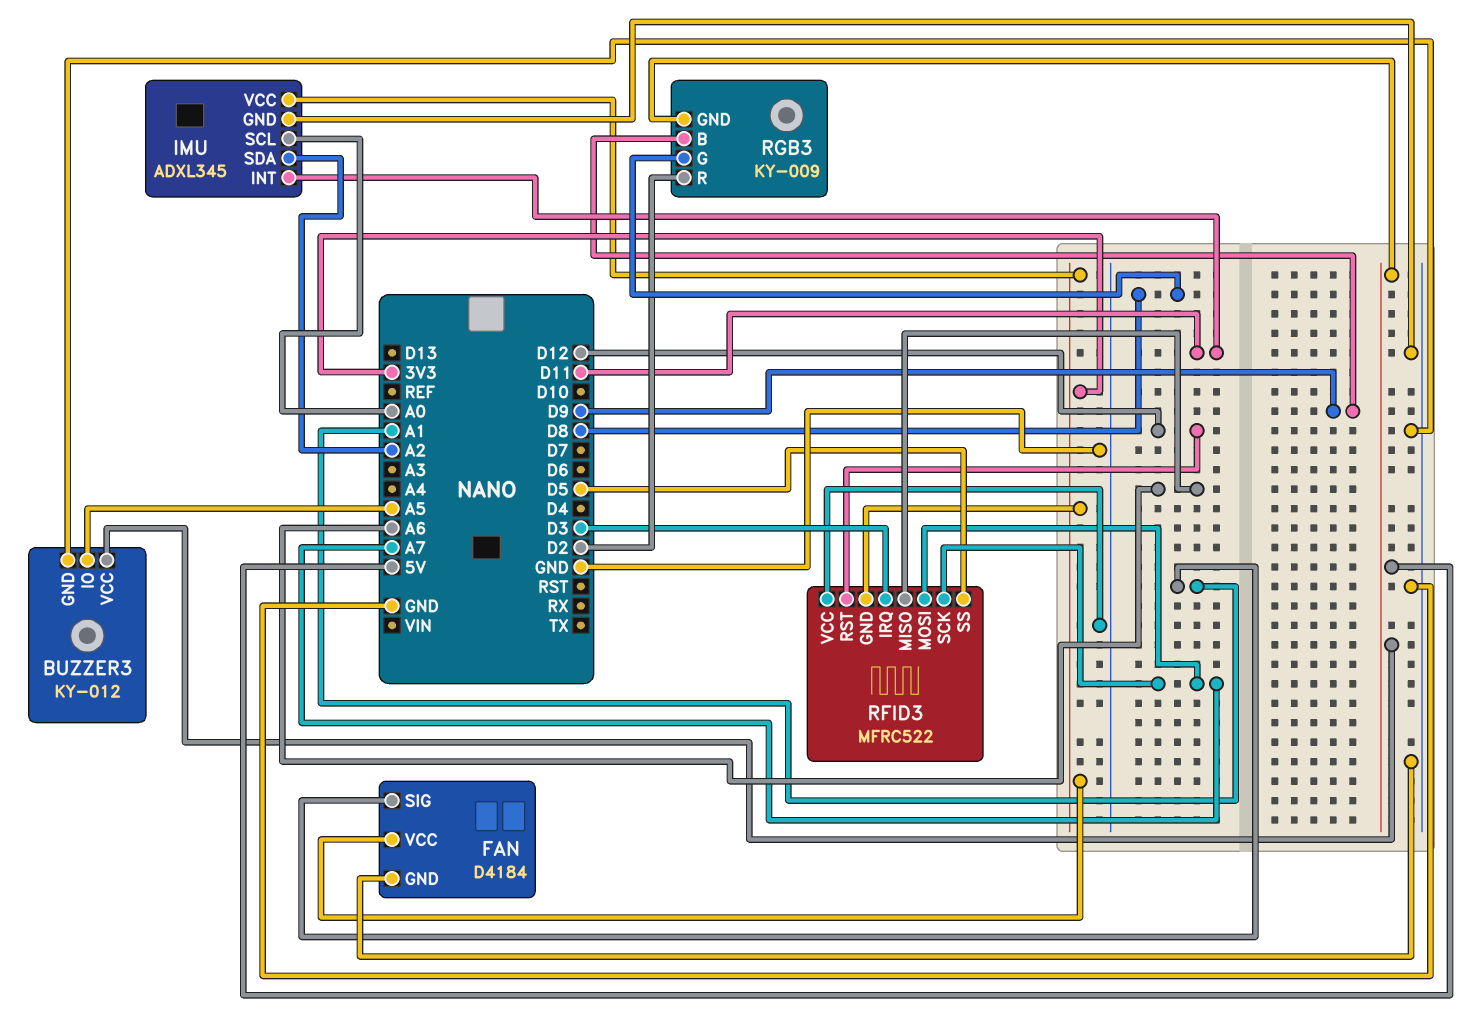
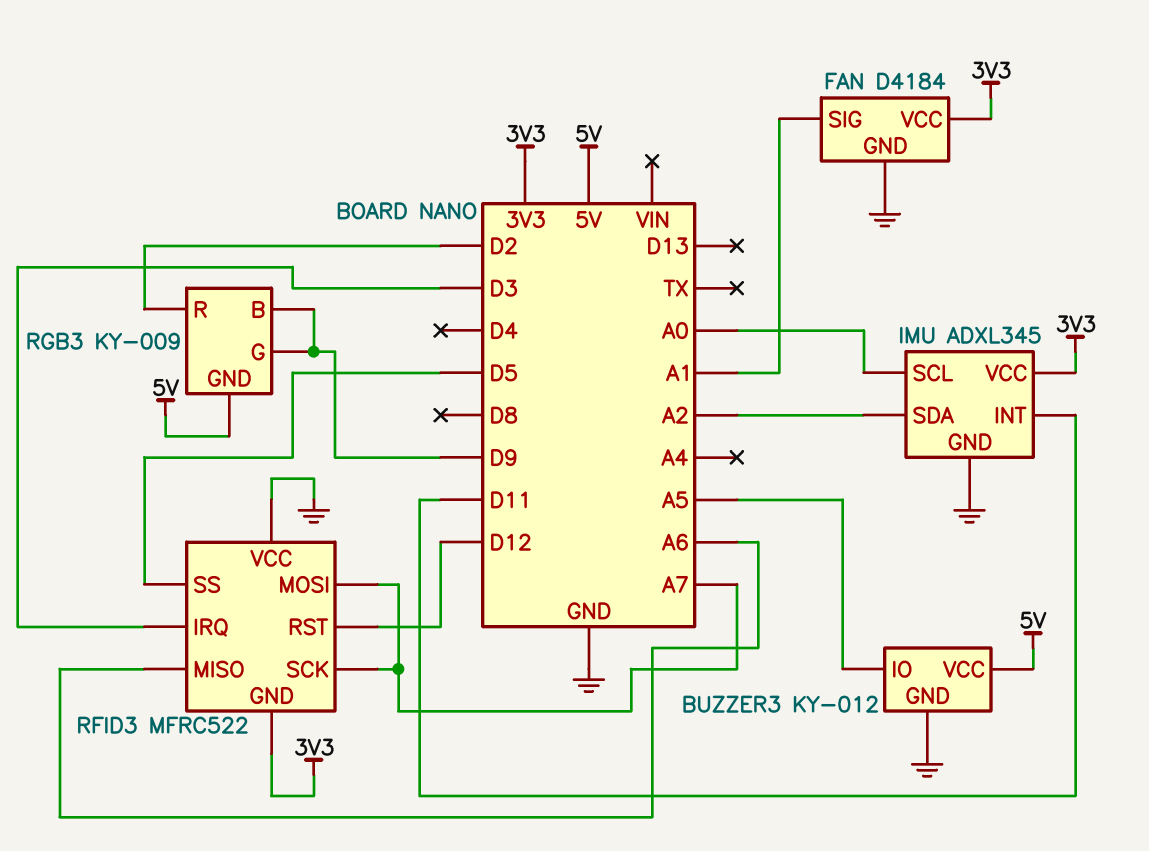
RGB3 pin G: D8 -> D9

